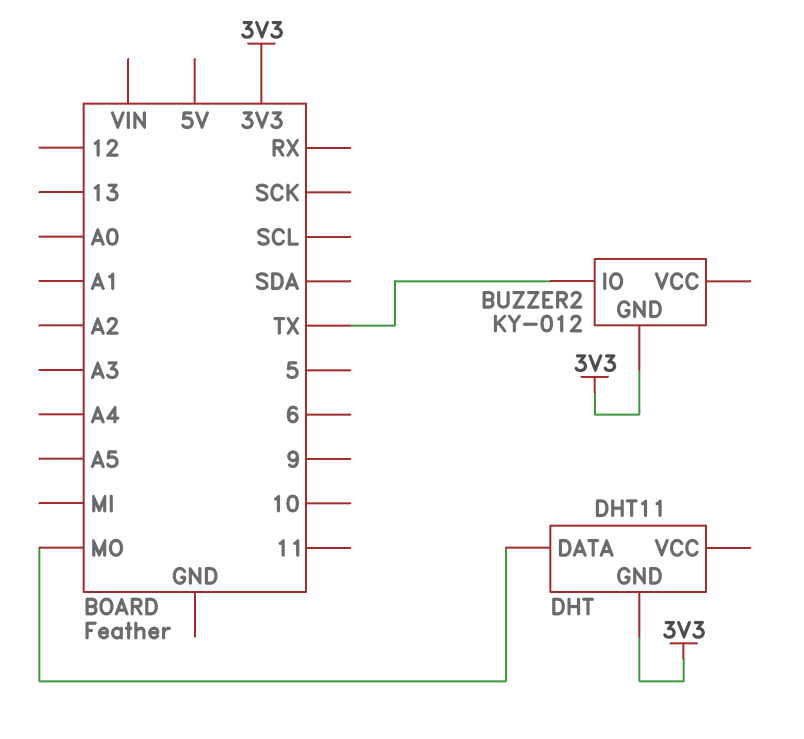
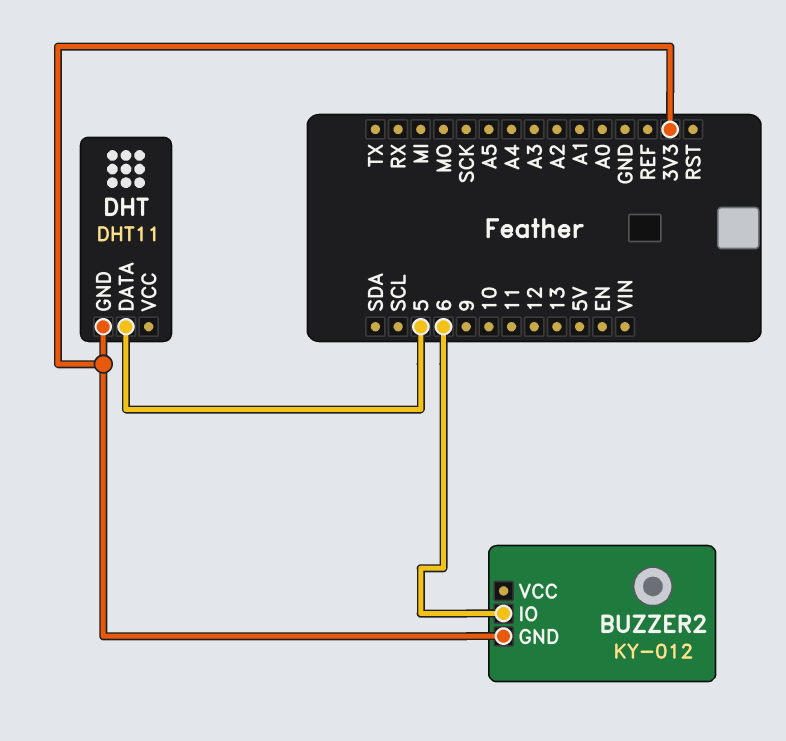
BUZZER2 pin IO: TX -> 6
DHT pin DATA: MO -> 5

